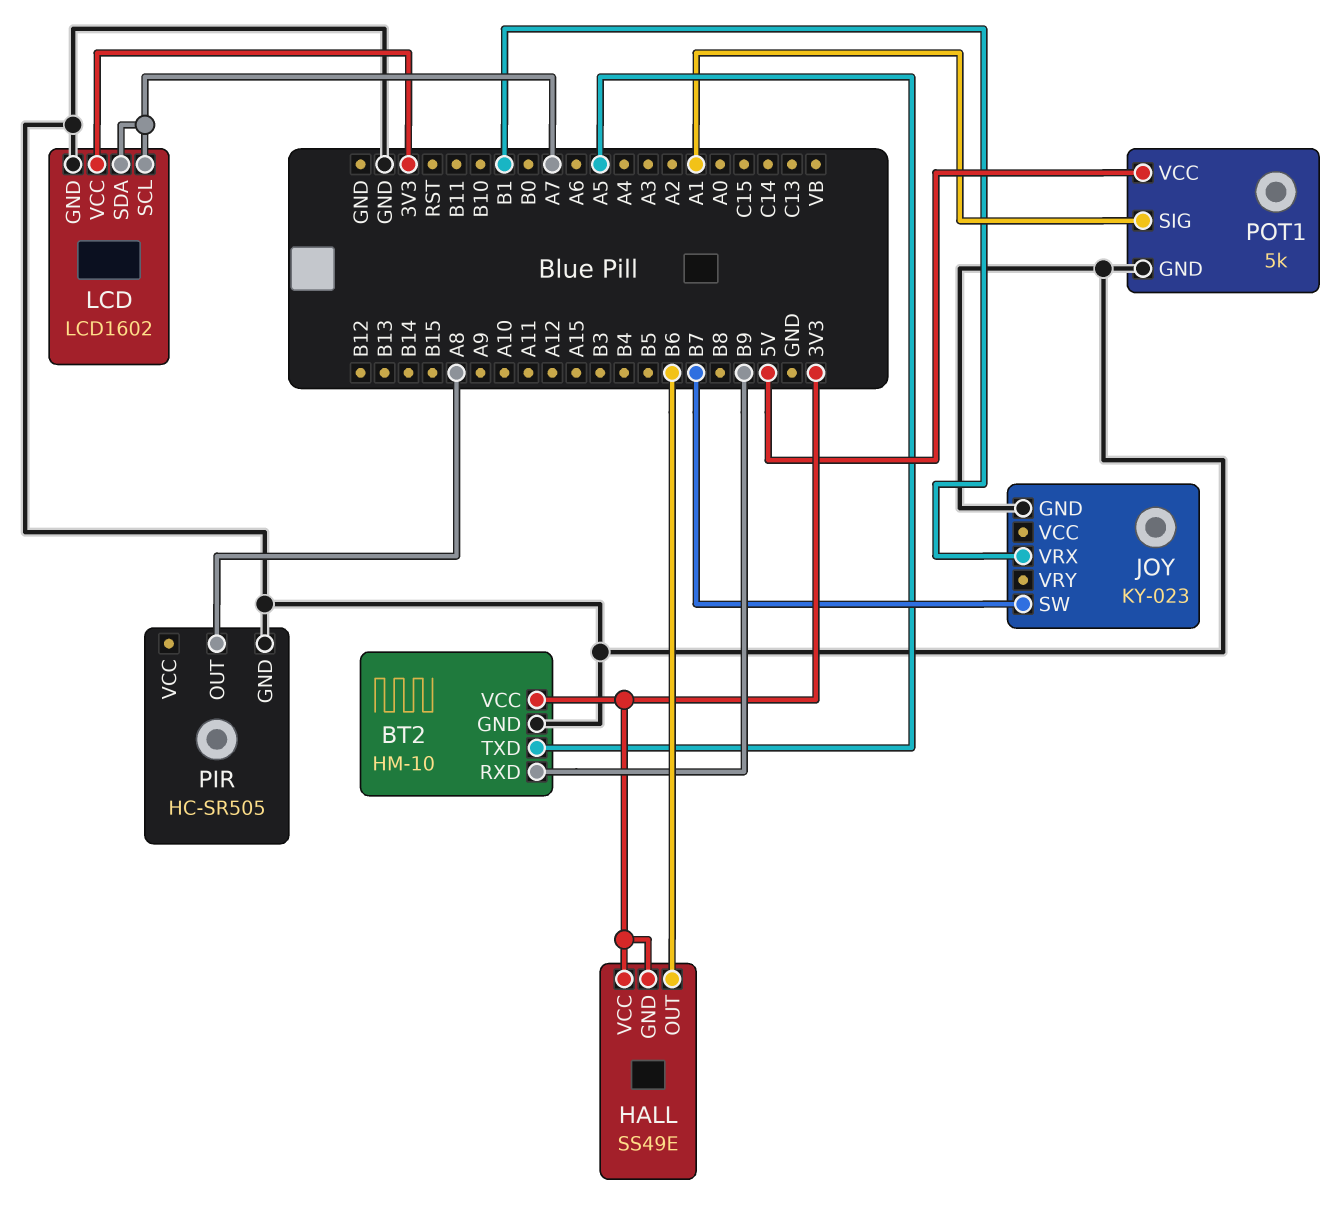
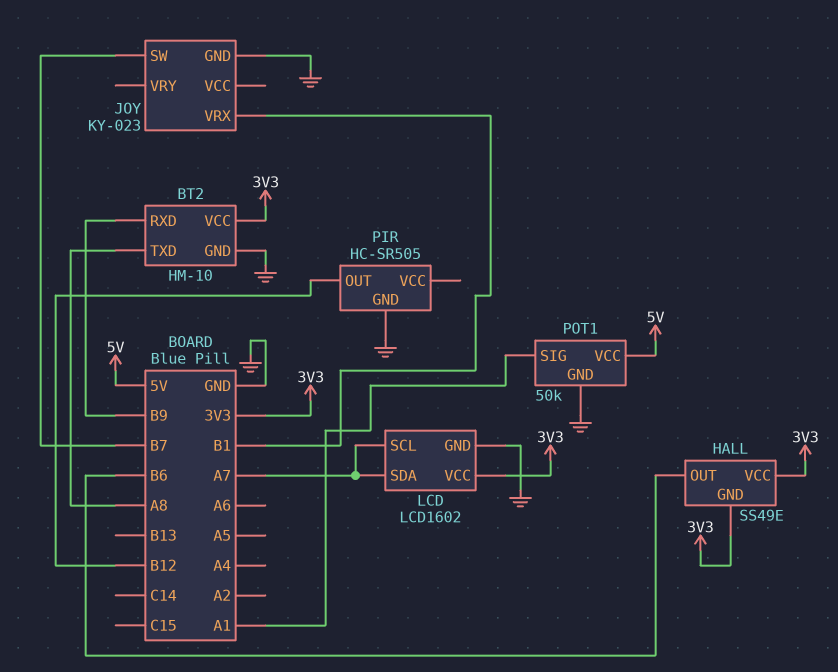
BT2 pin TXD: A5 -> A8
PIR pin OUT: A8 -> B12
POT1: 5k -> 50k

